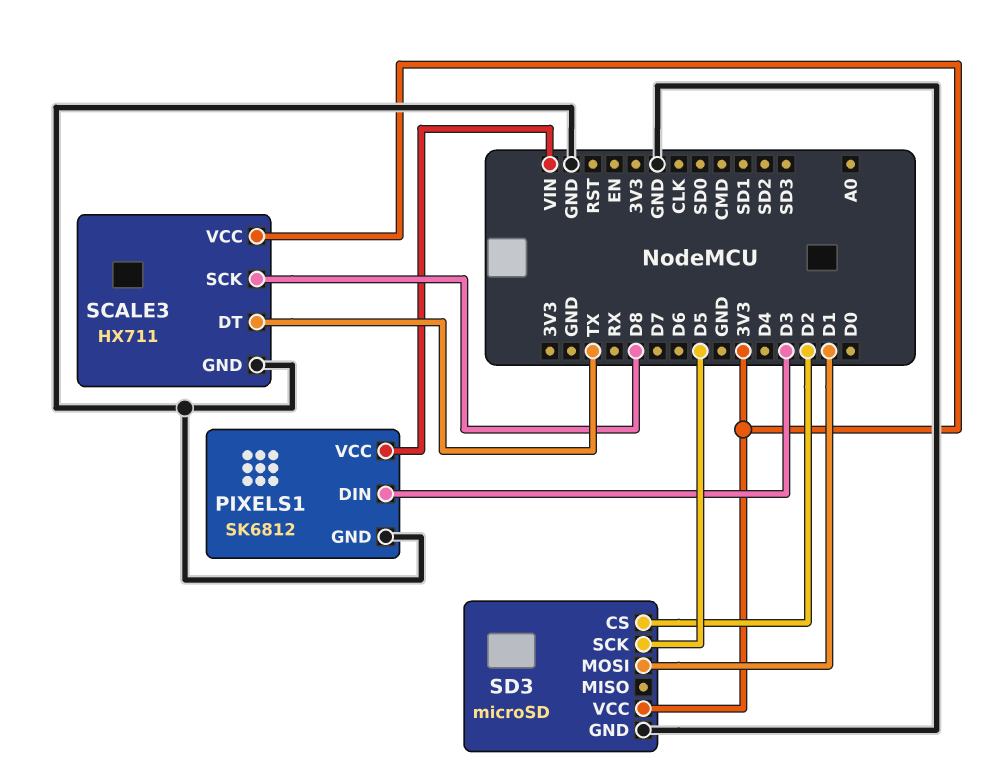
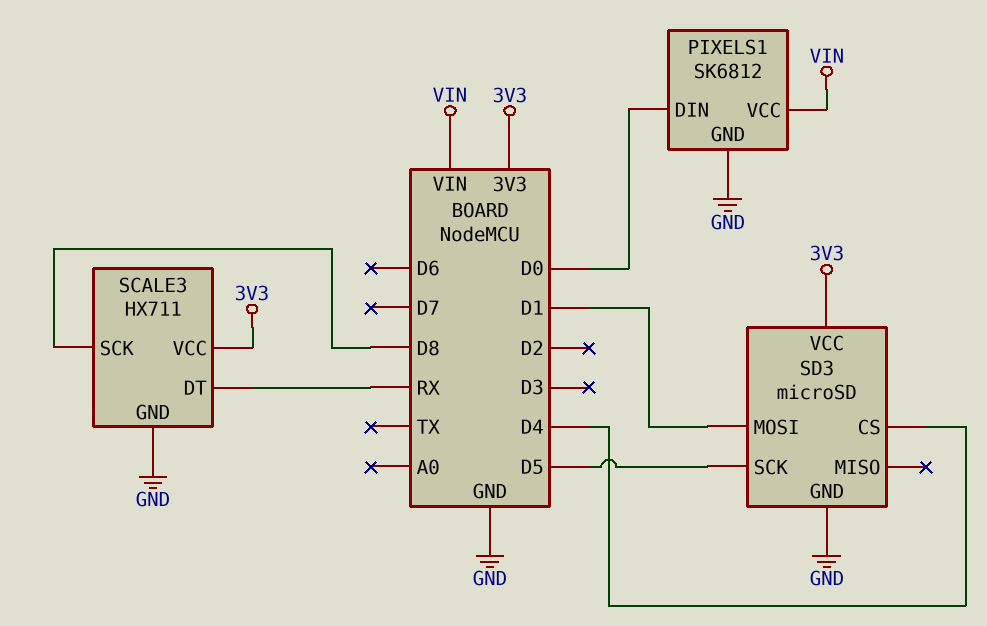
PIXELS1 pin DIN: D3 -> D0
SCALE3 pin DT: TX -> RX
SD3 pin CS: D2 -> D4

